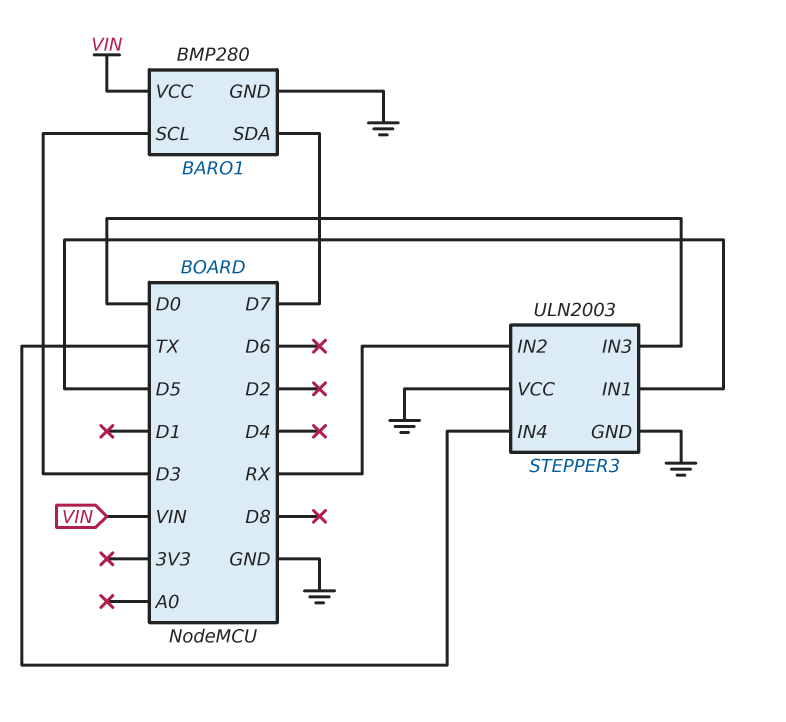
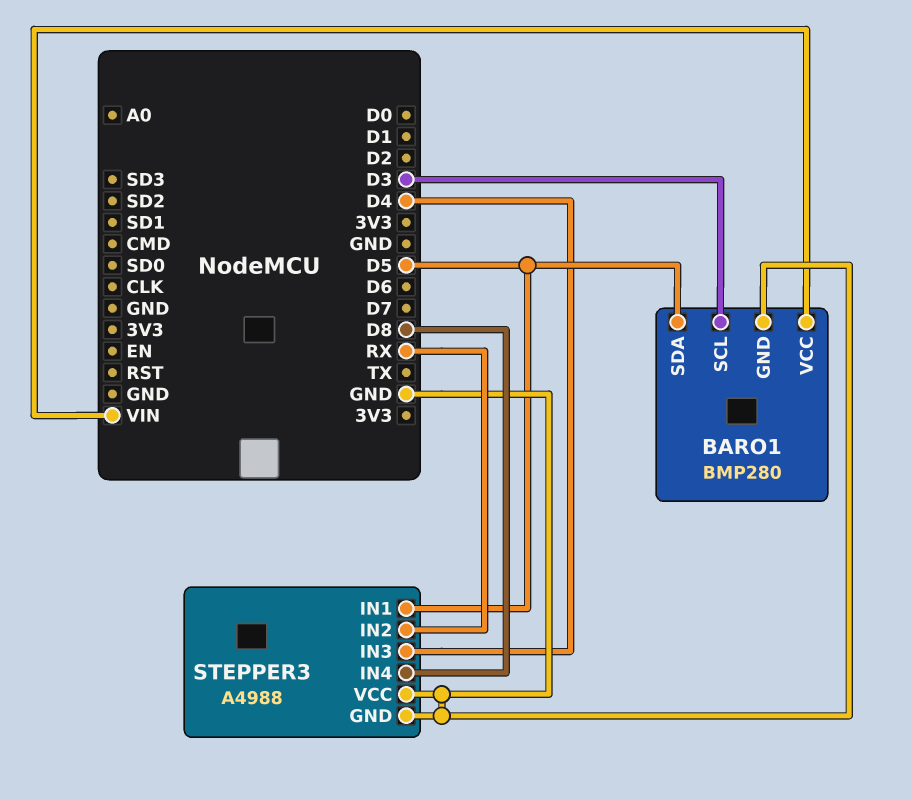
BARO1 pin SDA: D7 -> D5
STEPPER3: ULN2003 -> A4988
STEPPER3 pin IN3: D0 -> D4
STEPPER3 pin IN4: TX -> D8

